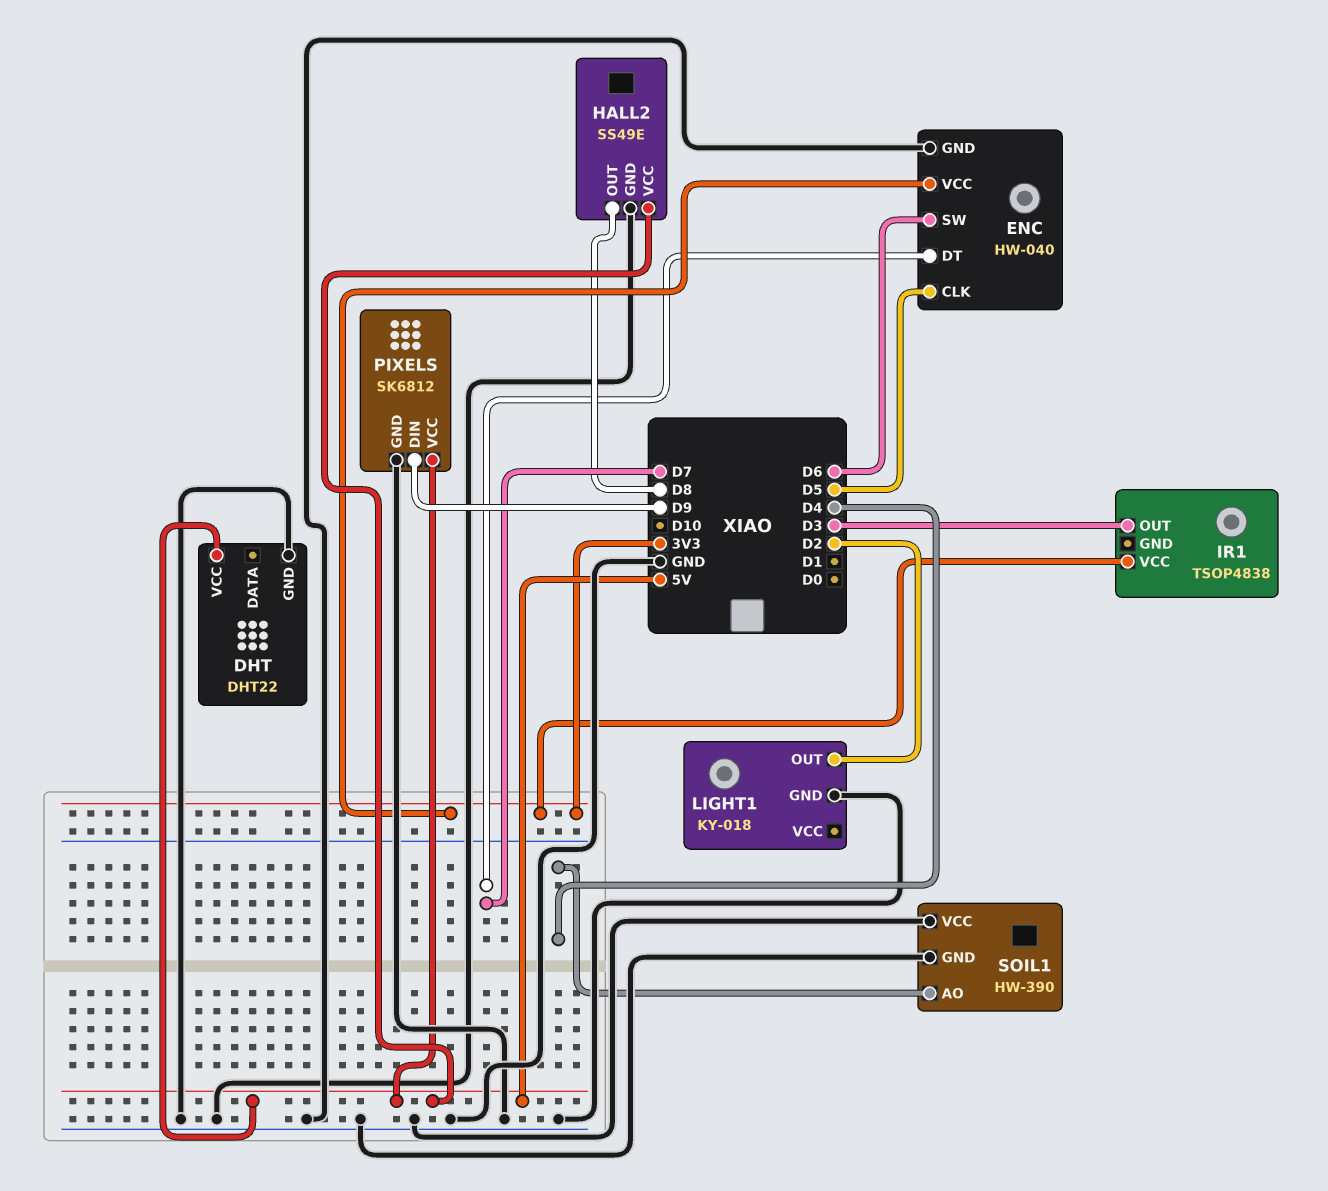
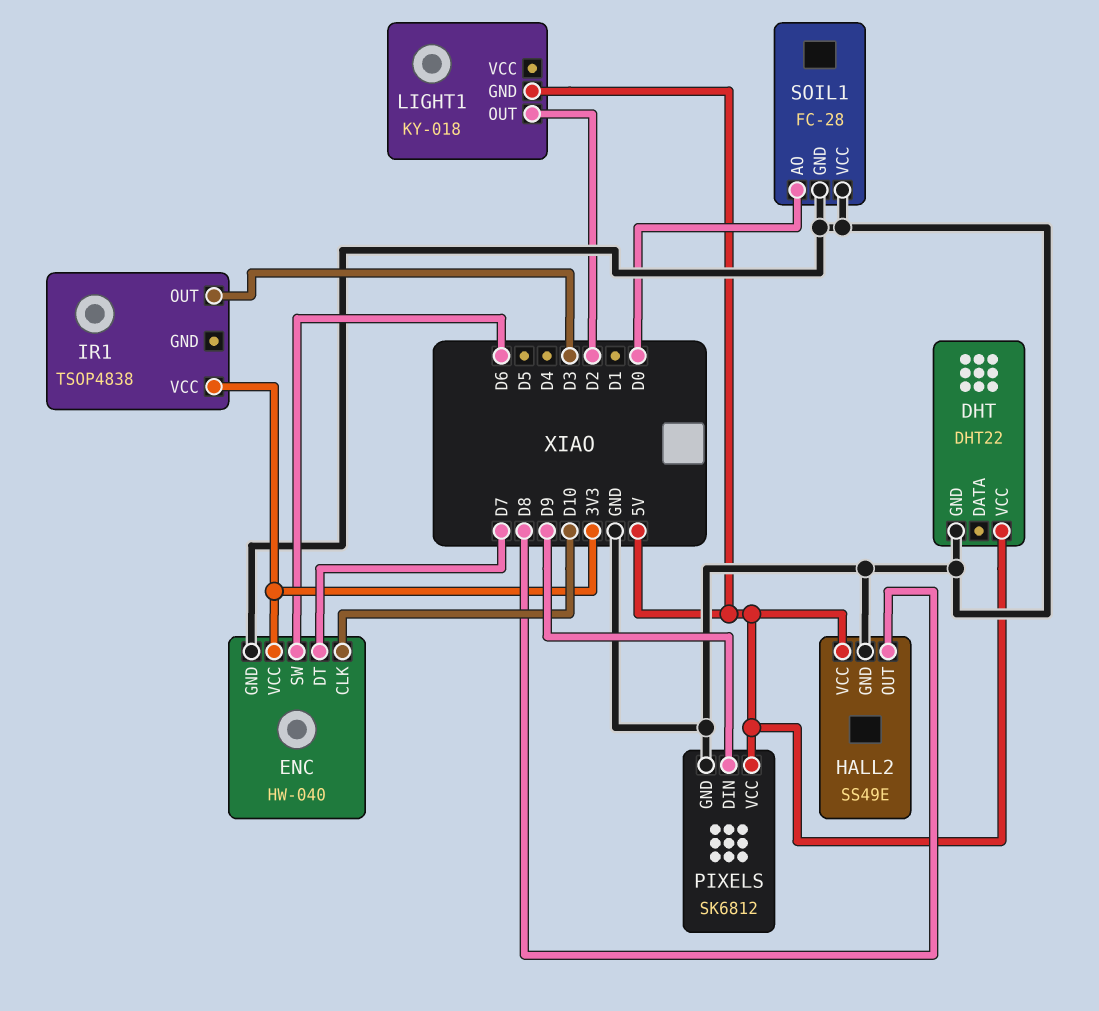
ENC pin CLK: D5 -> D10
LIGHT1 pin GND: GND -> 5V
SOIL1: HW-390 -> FC-28
SOIL1 pin AO: D4 -> D0

